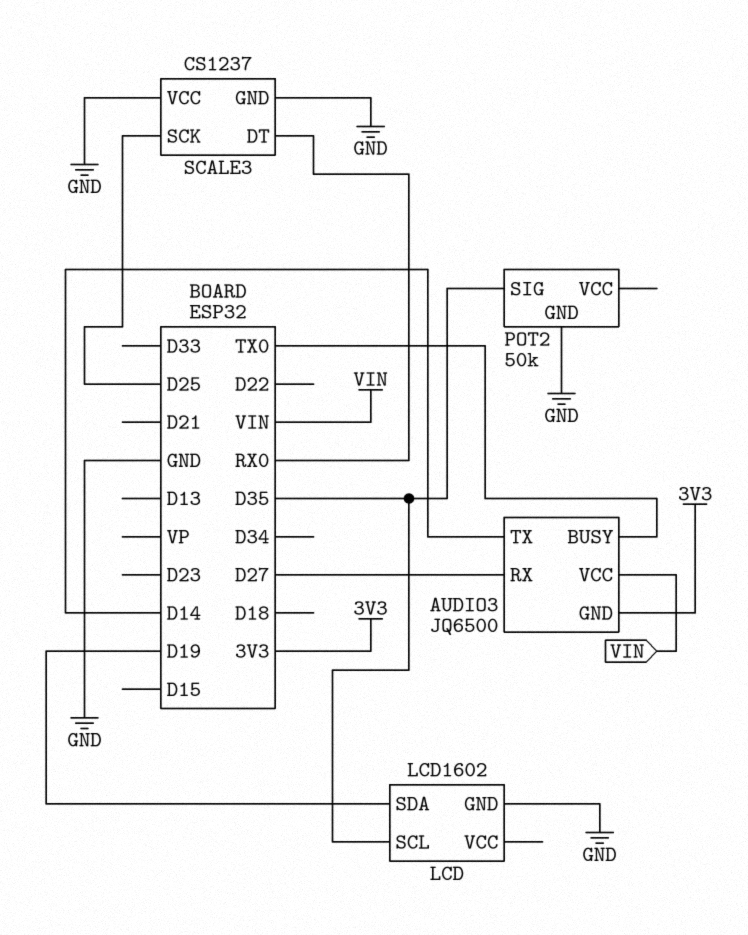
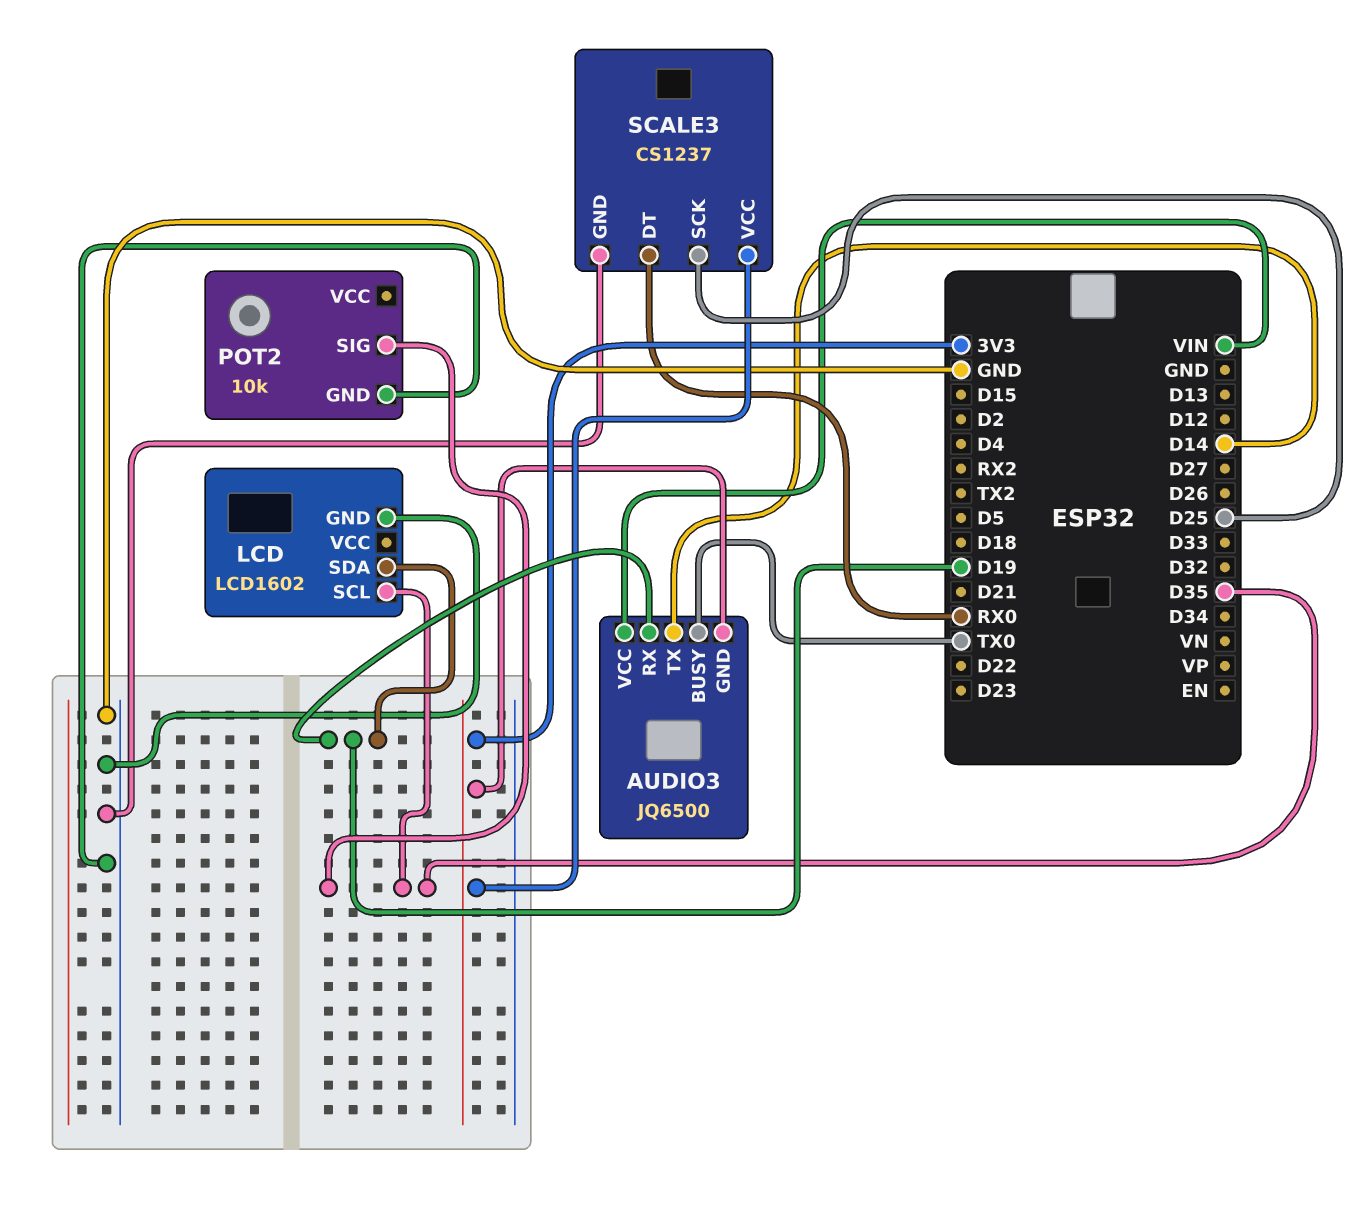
AUDIO3 pin RX: D27 -> D19
POT2: 50k -> 10k
SCALE3 pin VCC: GND -> 3V3

